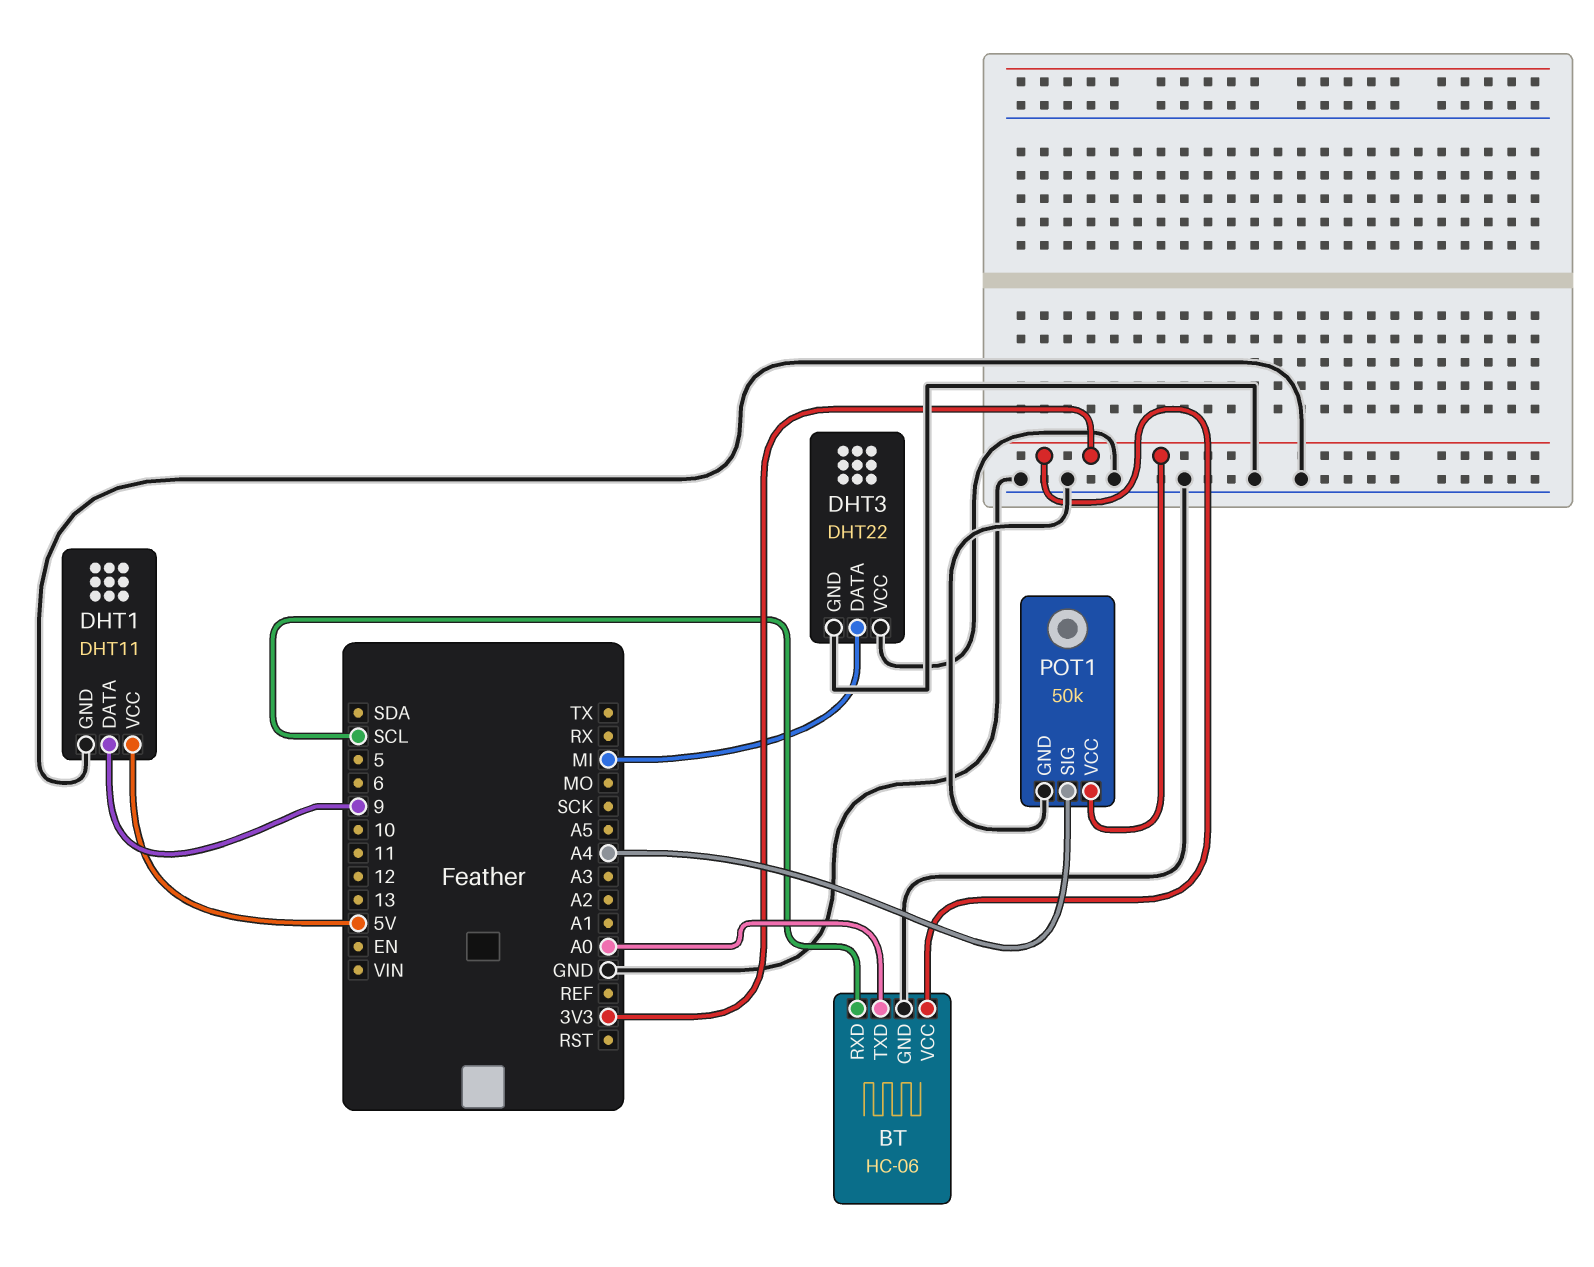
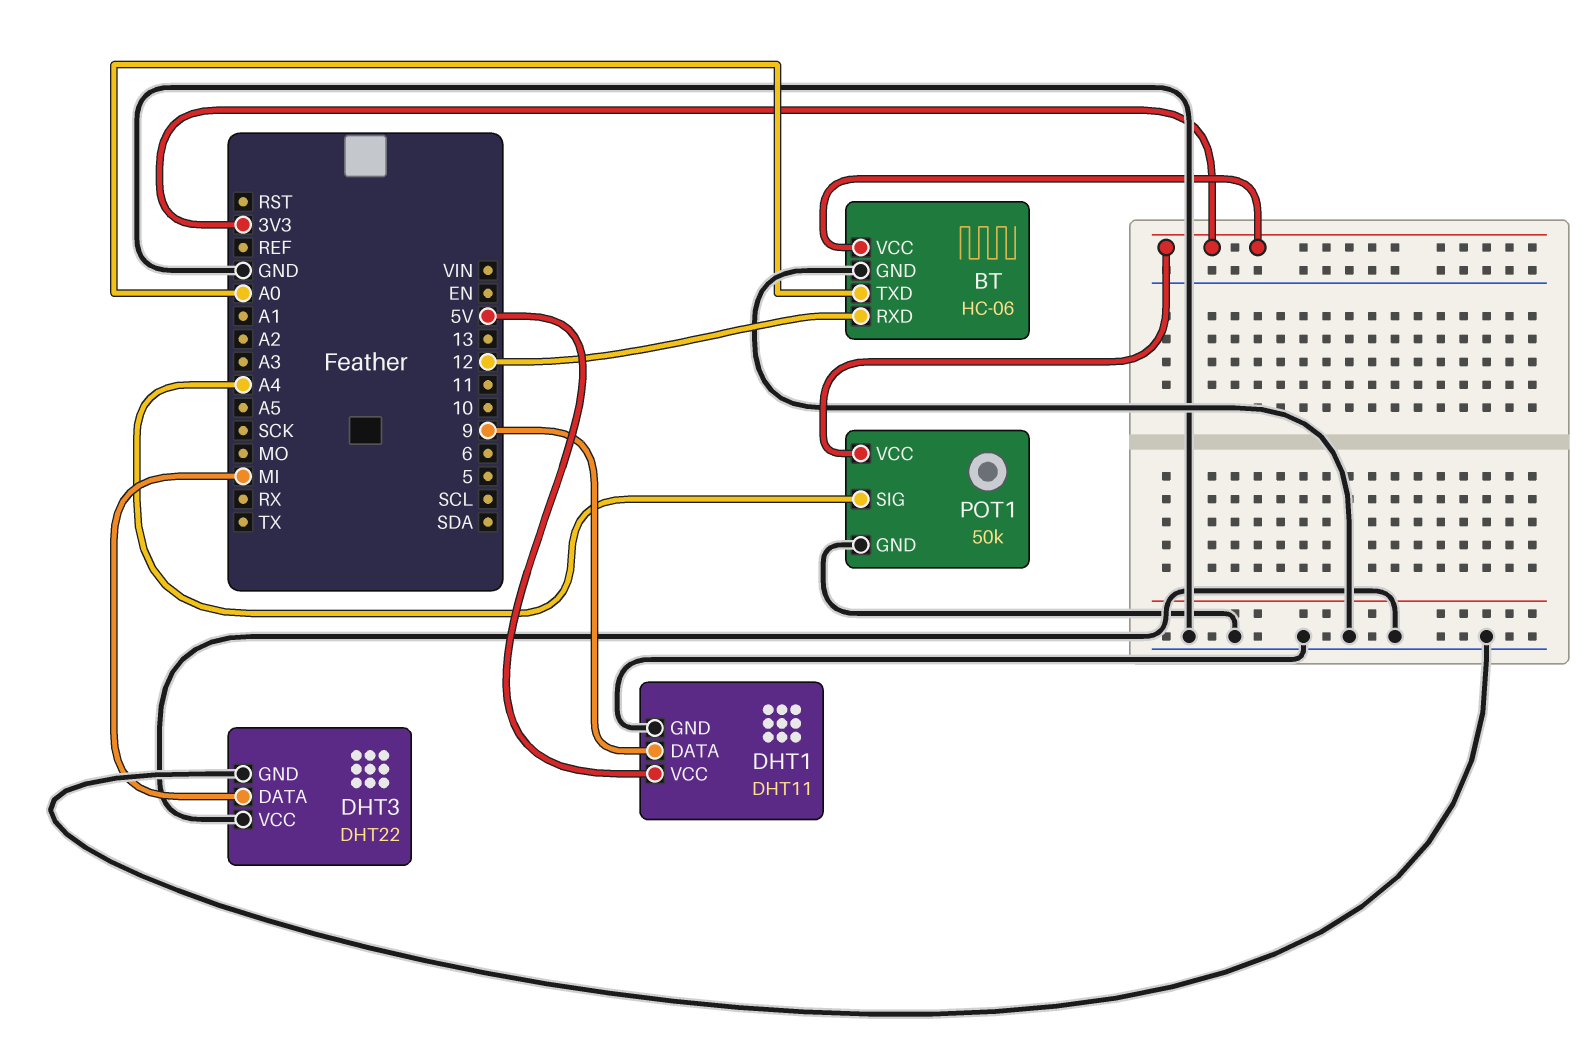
BT pin RXD: SCL -> 12

